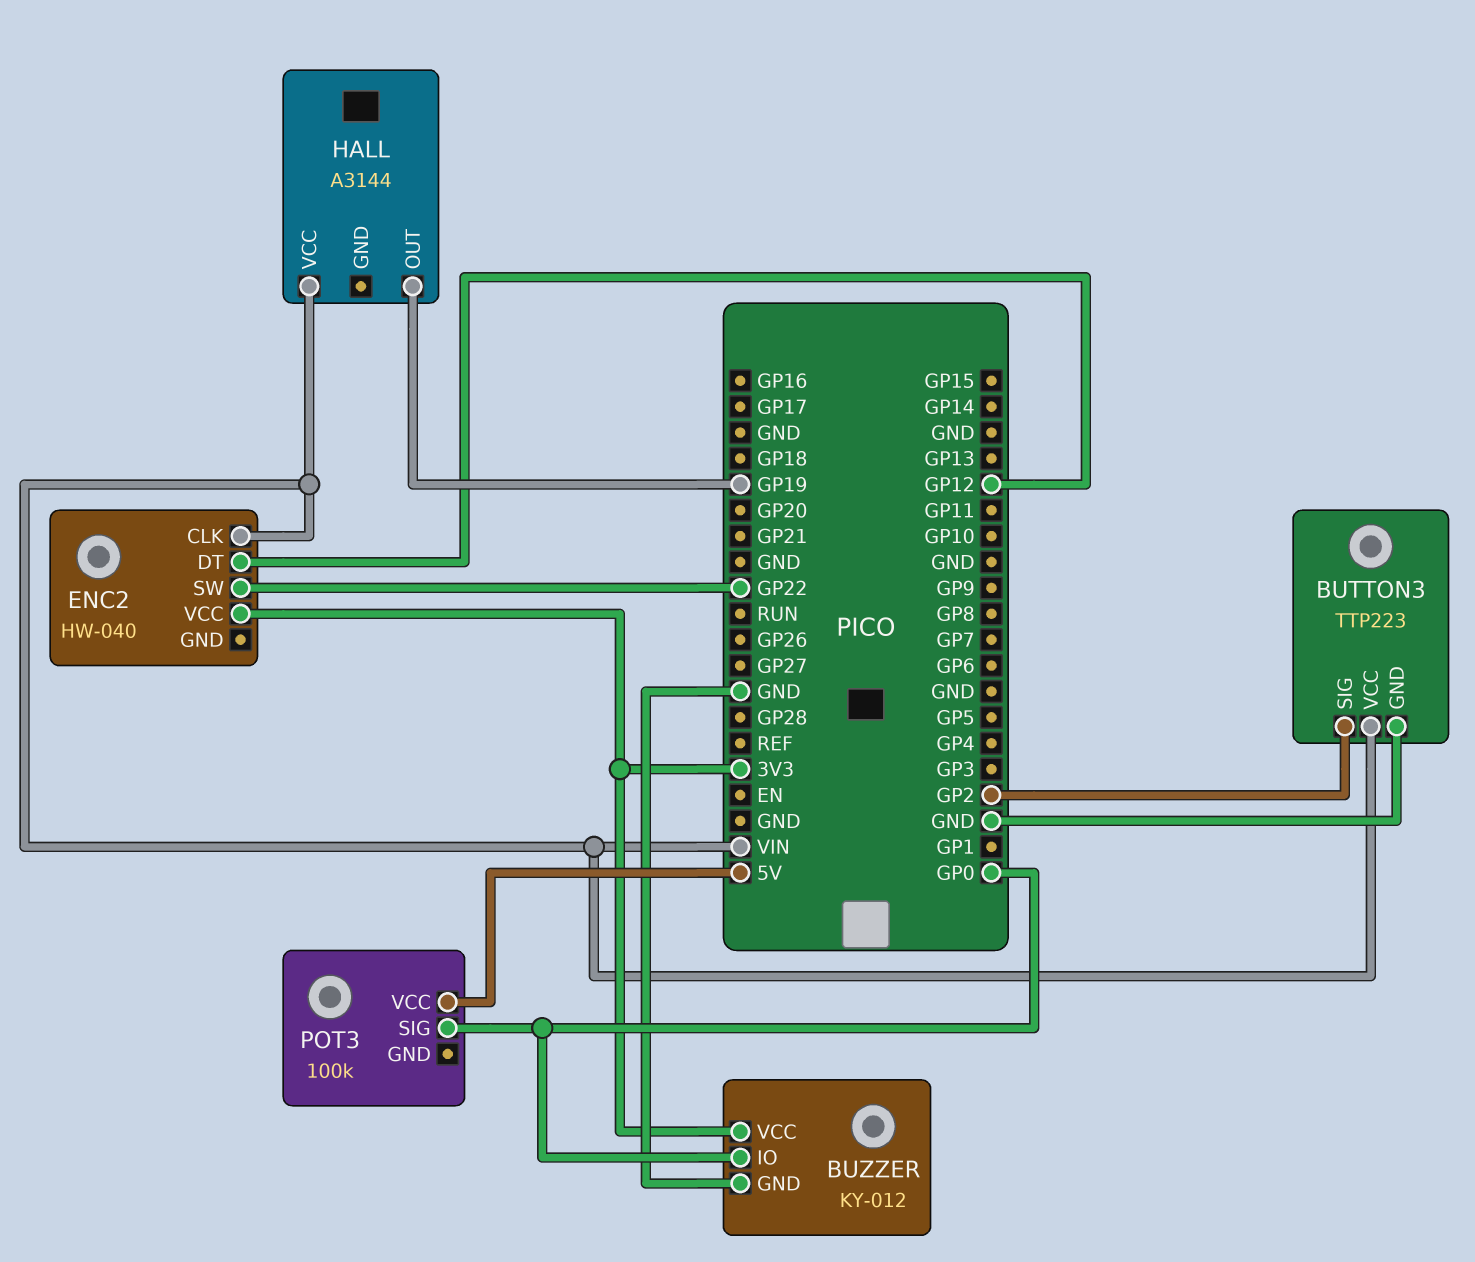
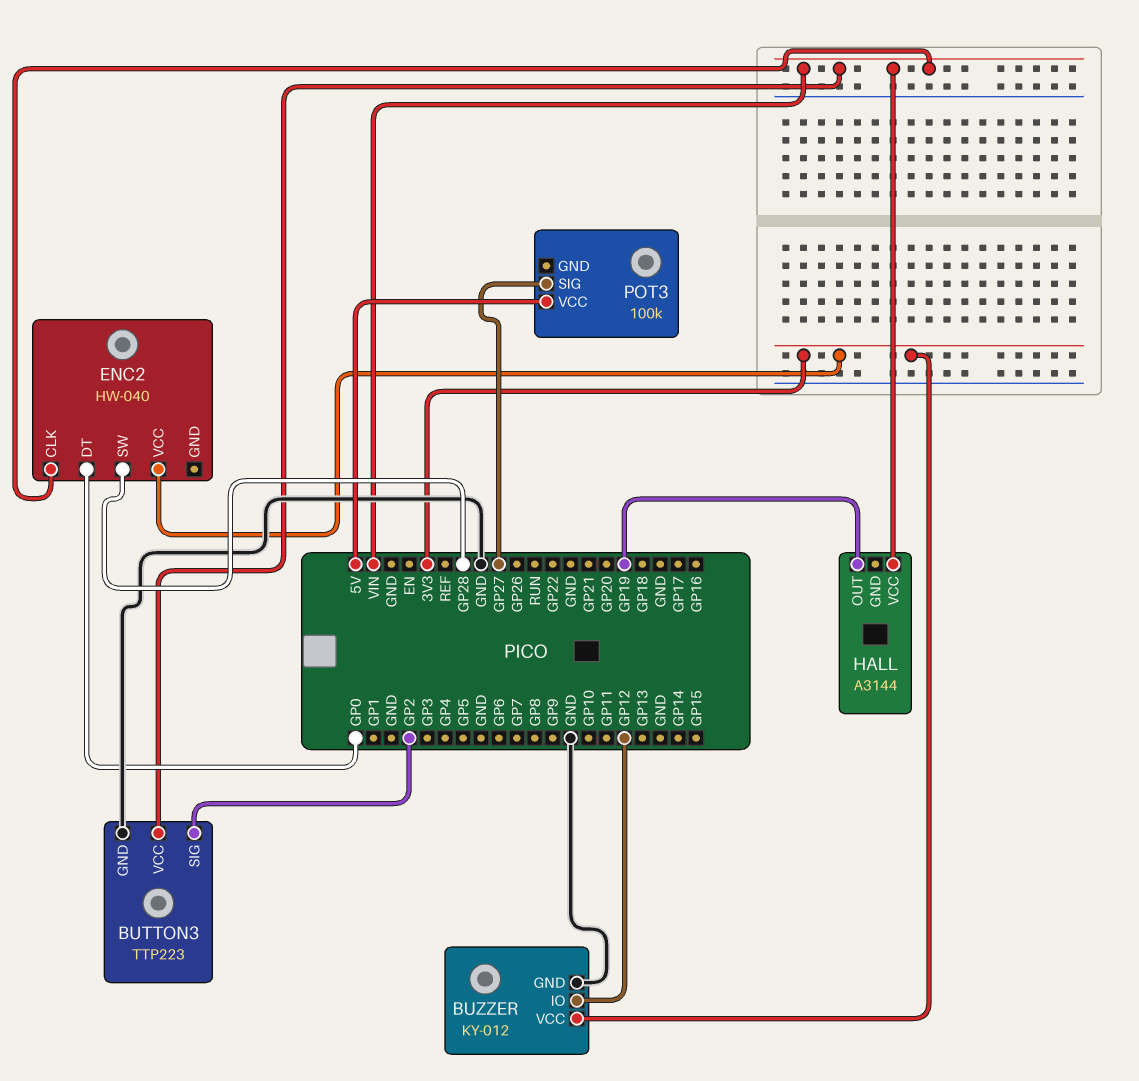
BUZZER pin IO: GP0 -> GP12
ENC2 pin DT: GP12 -> GP0
ENC2 pin SW: GP22 -> GP28
POT3 pin SIG: GP0 -> GP27

